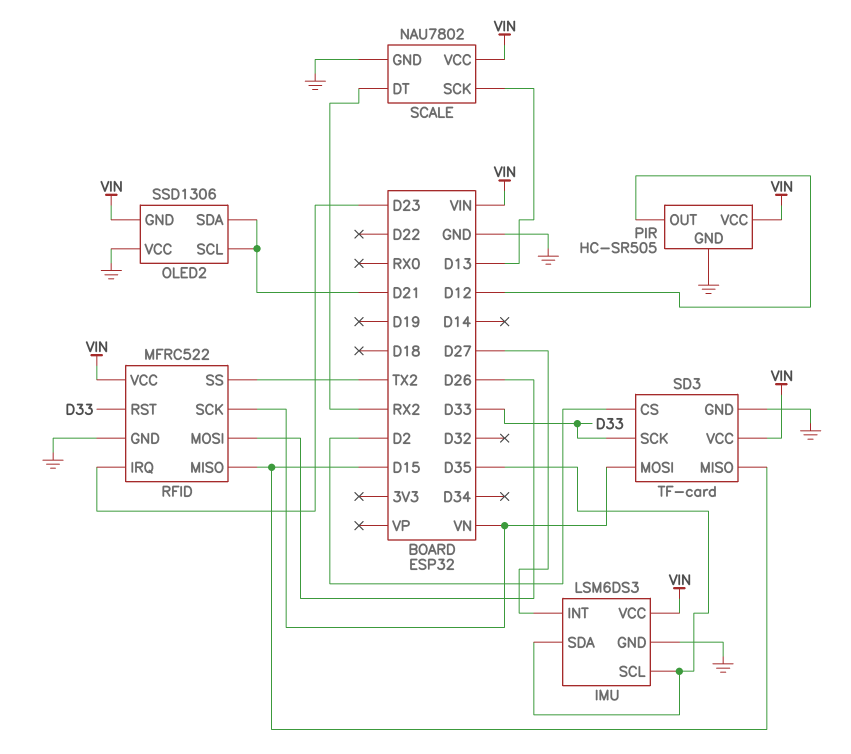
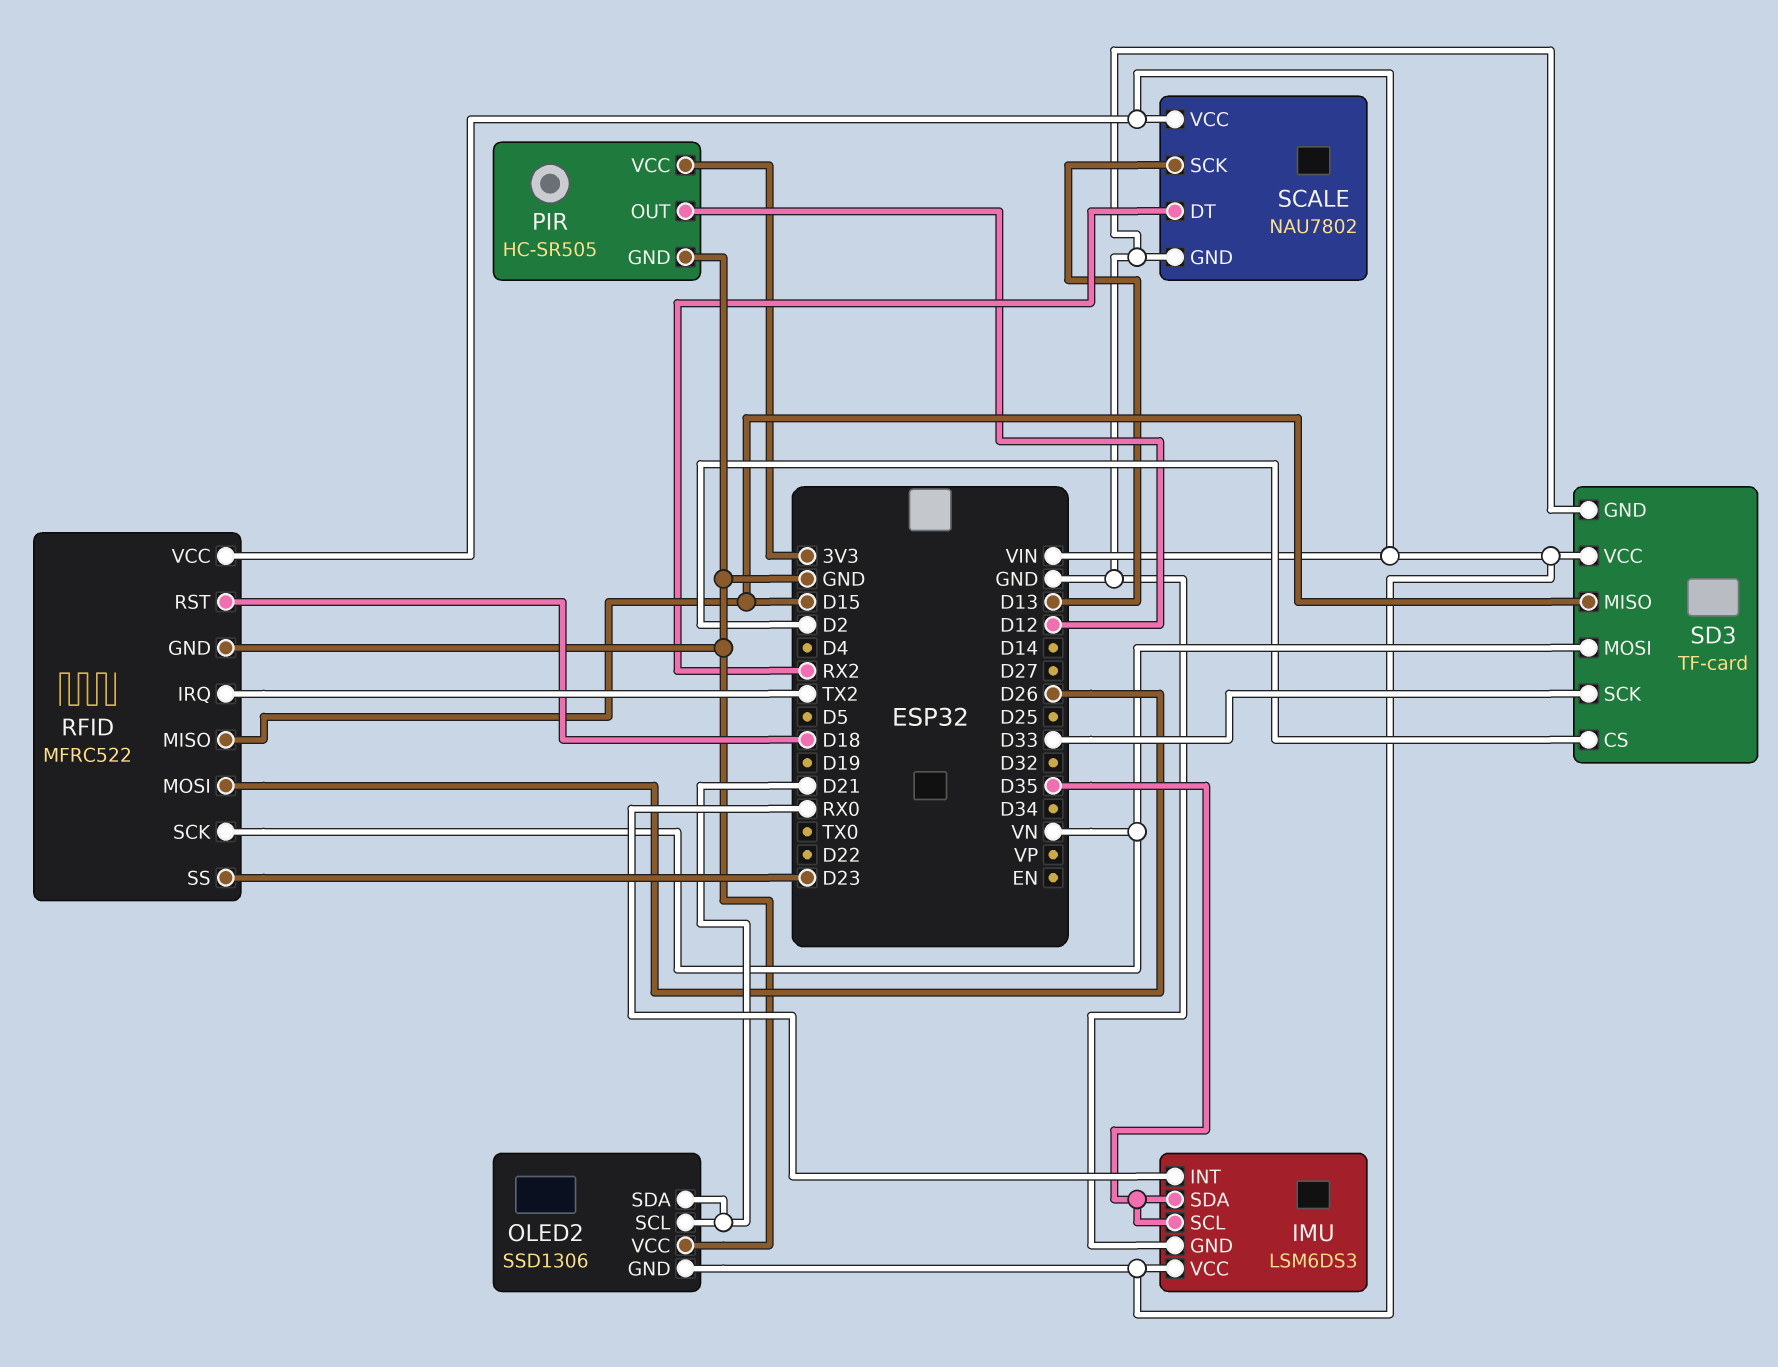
IMU pin INT: D27 -> RX0
PIR pin VCC: VIN -> 3V3
RFID pin IRQ: D23 -> TX2
RFID pin RST: D33 -> D18
RFID pin SS: TX2 -> D23

